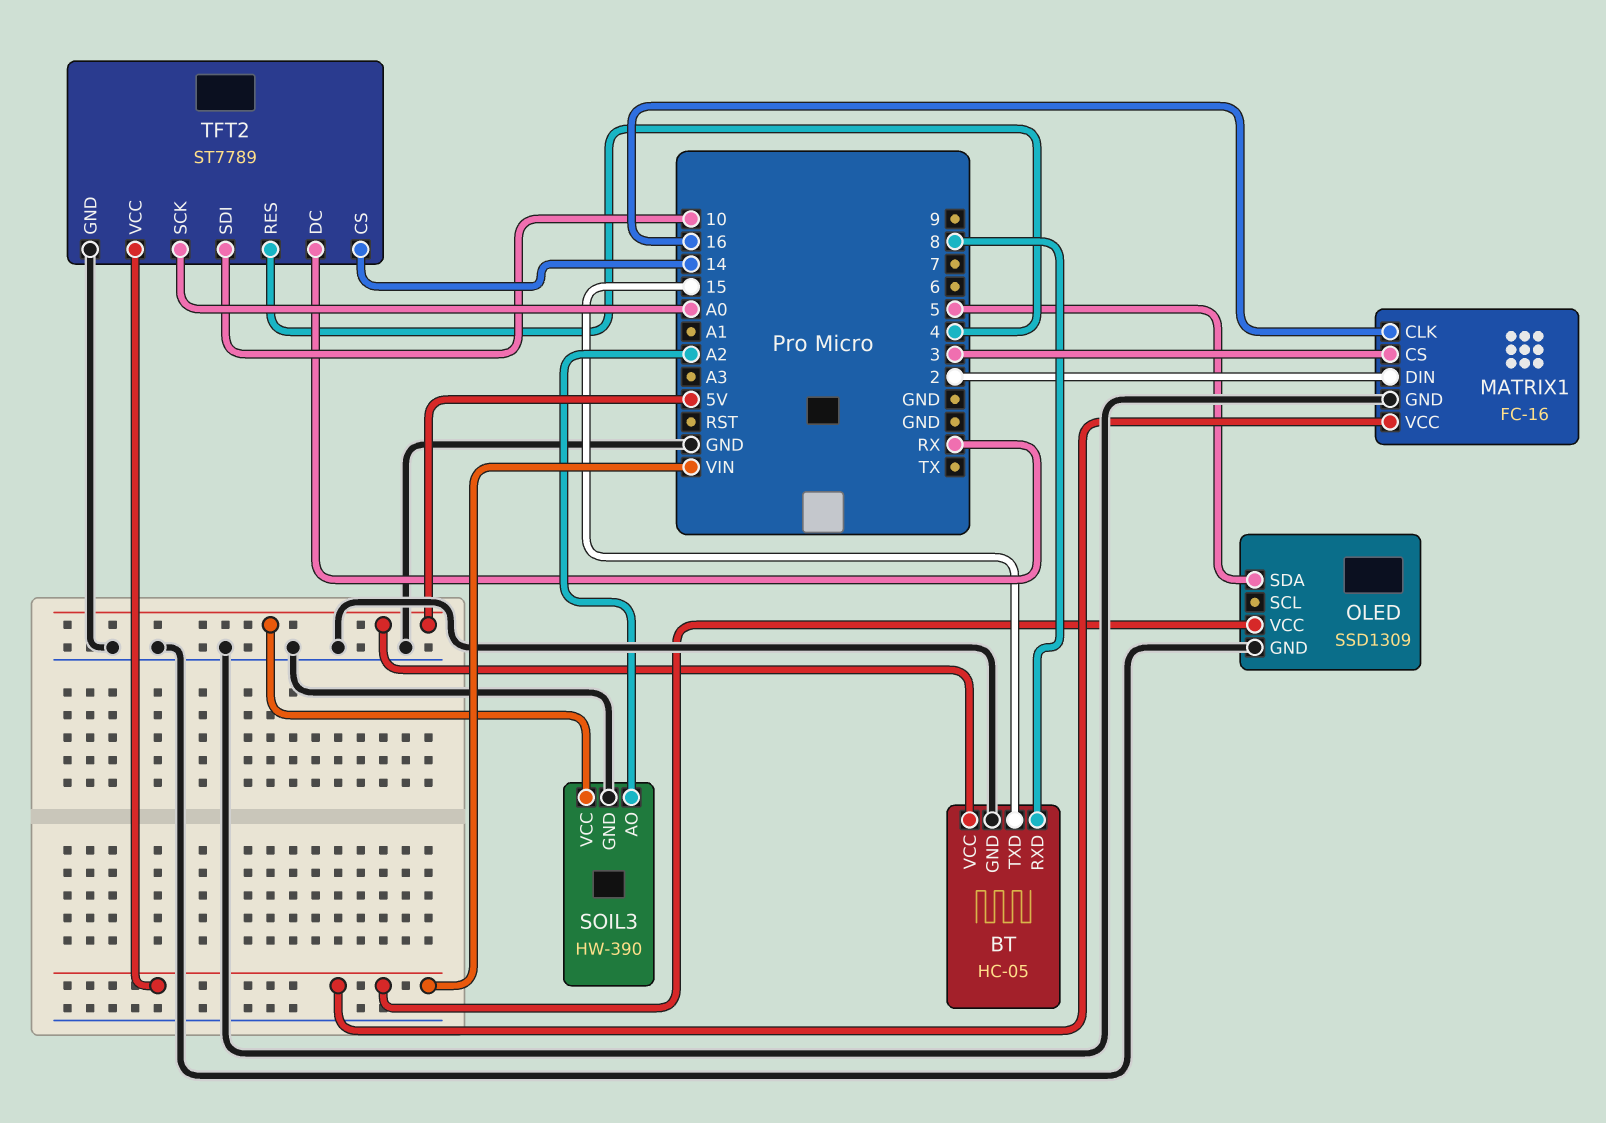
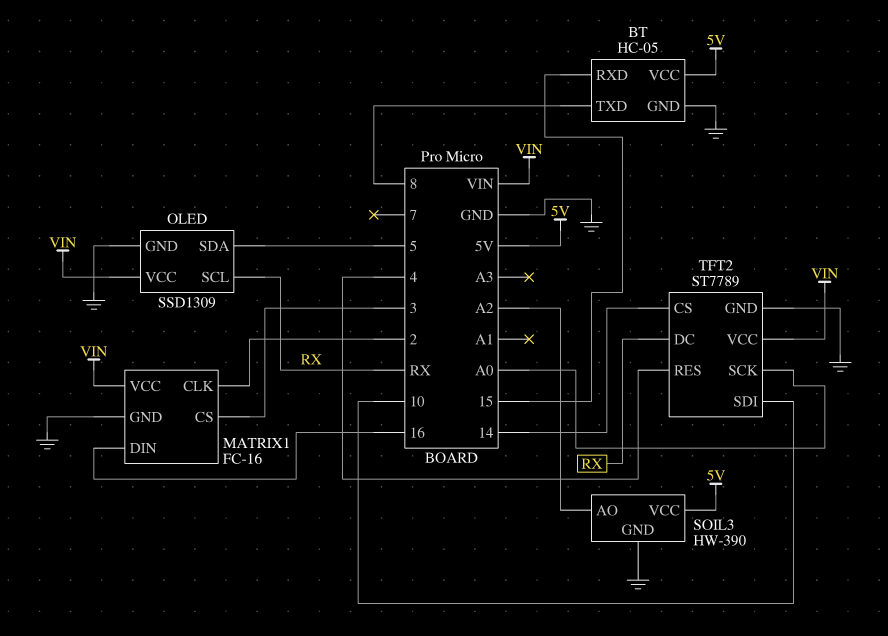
BT pin RXD: 8 -> 15
BT pin TXD: 15 -> 8
MATRIX1 pin CLK: 16 -> 2
MATRIX1 pin DIN: 2 -> 16
OLED pin SCL: none -> RX

